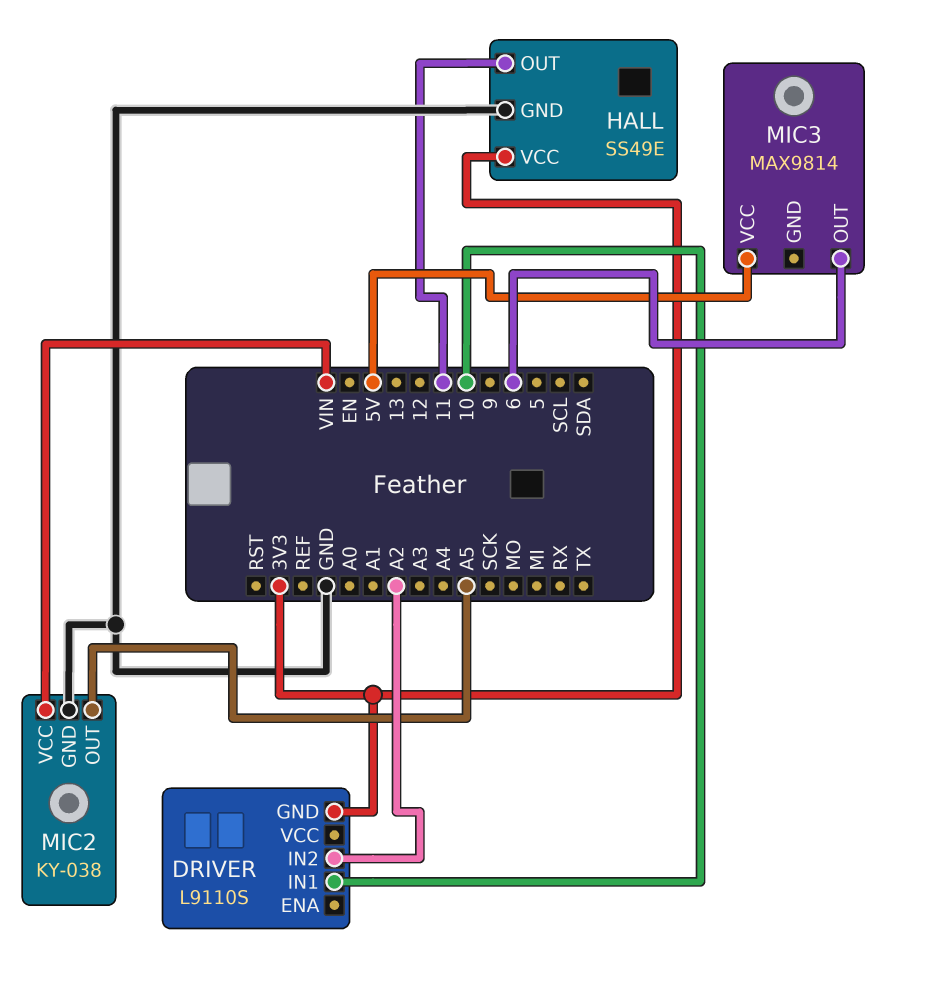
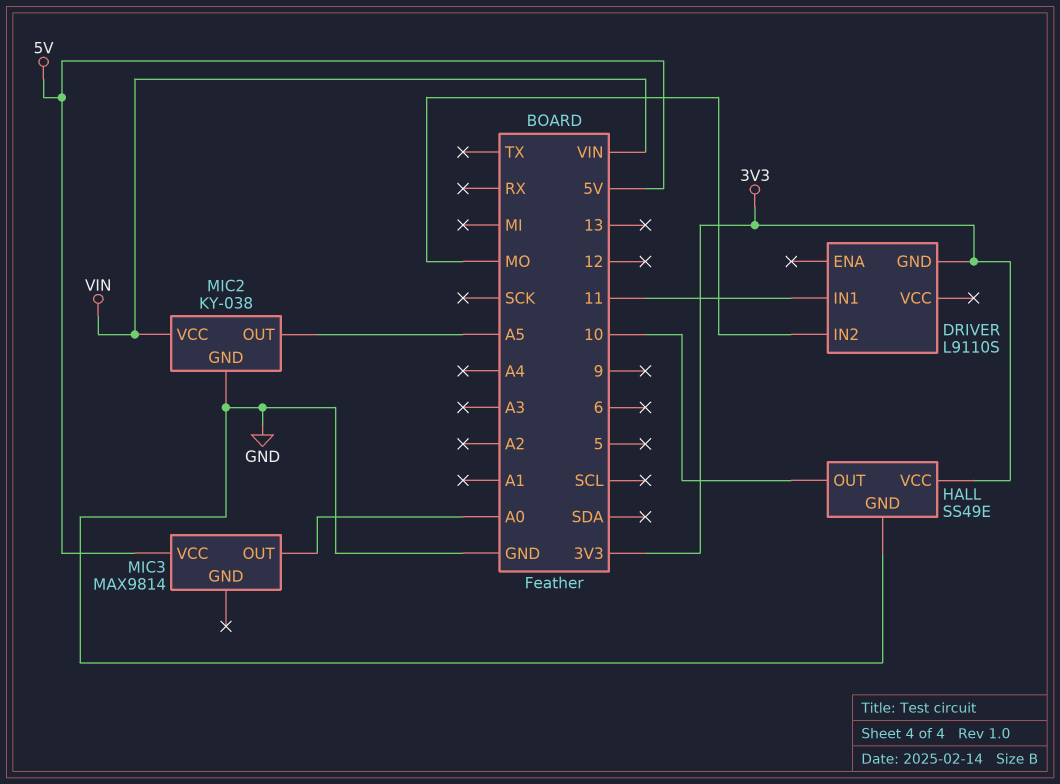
DRIVER pin IN1: 10 -> 11
DRIVER pin IN2: A2 -> MO
HALL pin OUT: 11 -> 10
MIC3 pin OUT: 6 -> A0

